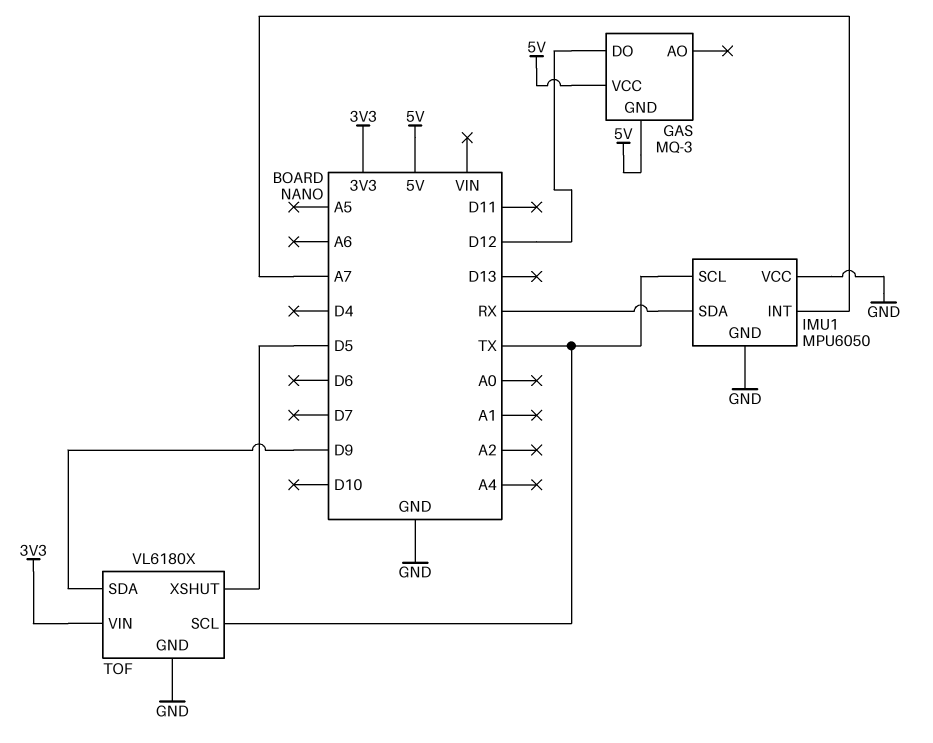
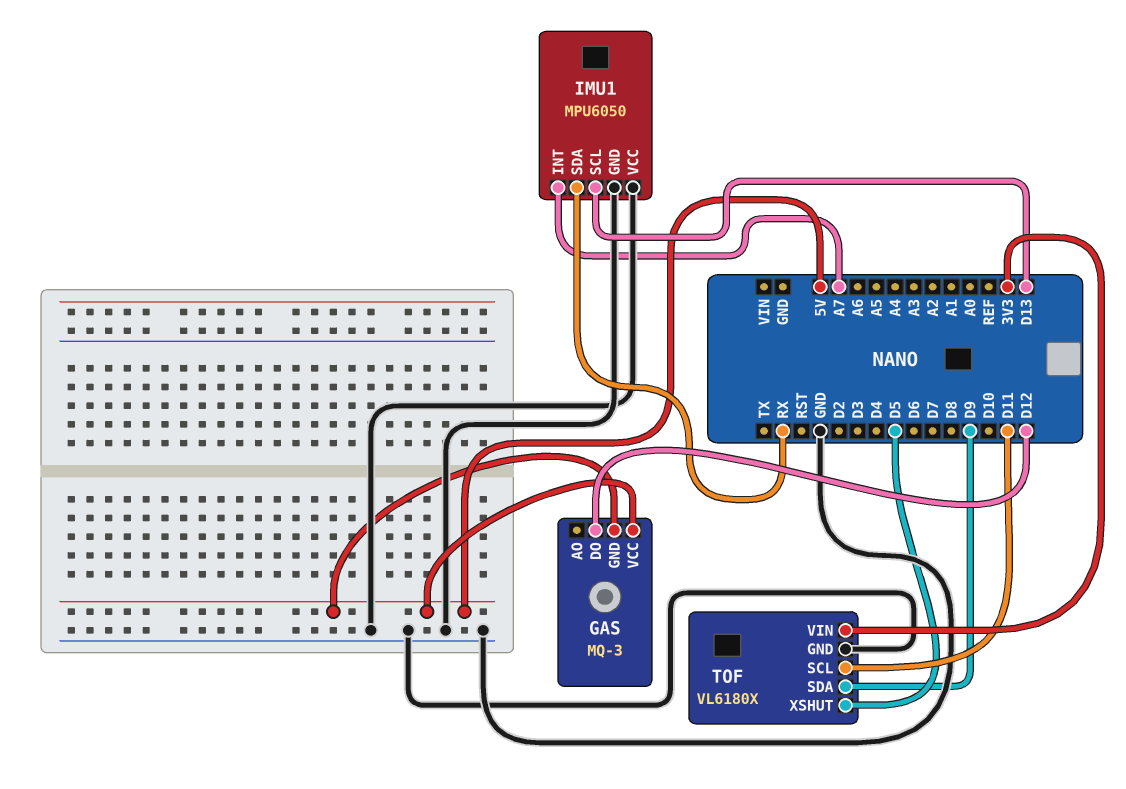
IMU1 pin SCL: TX -> D13
TOF pin SCL: TX -> D11

